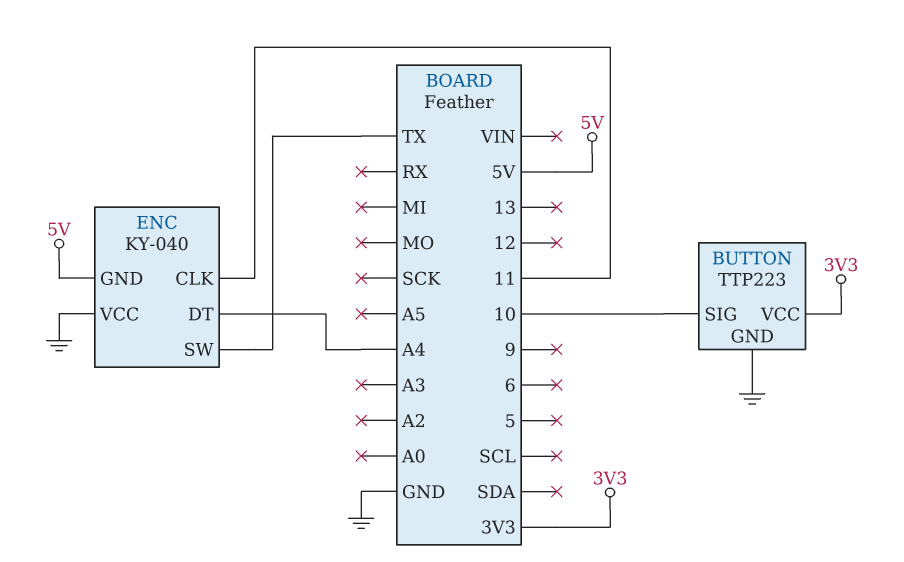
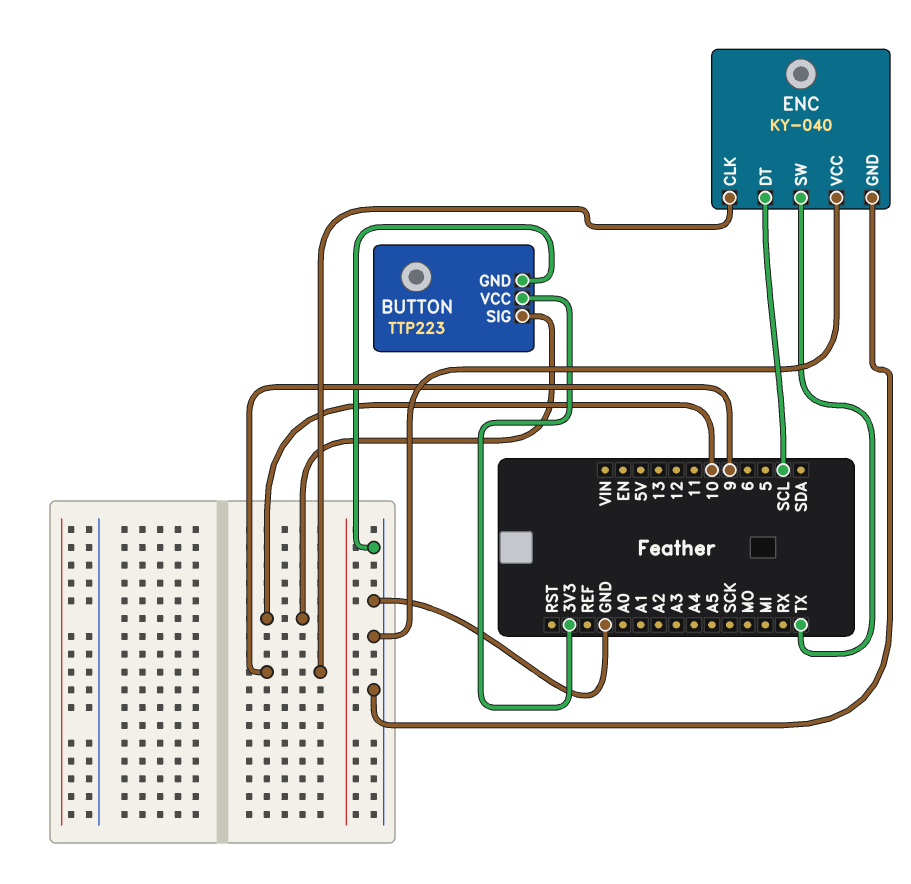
ENC pin CLK: 11 -> 9
ENC pin DT: A4 -> SCL
ENC pin GND: 5V -> GND

